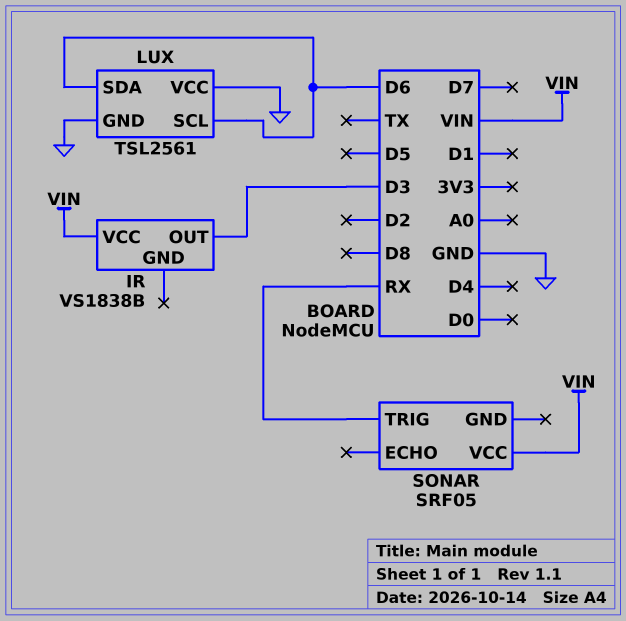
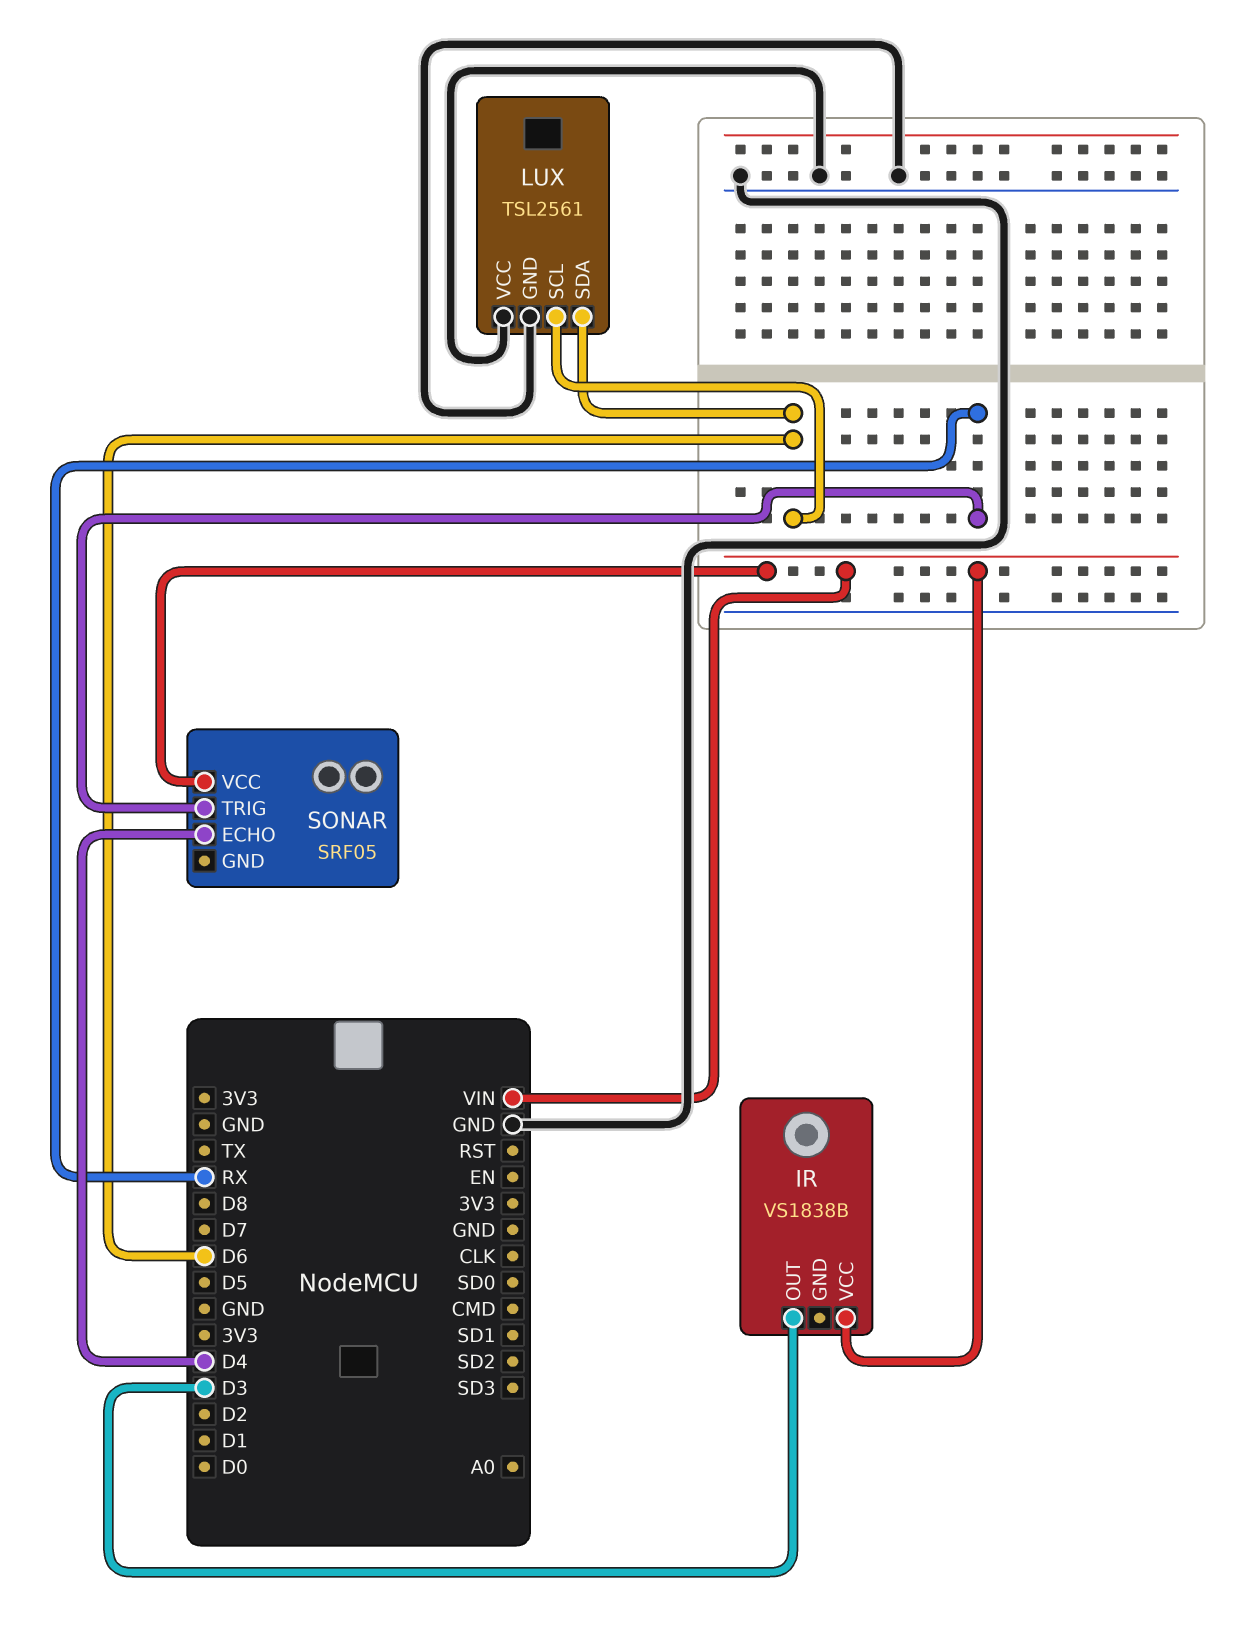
SONAR pin ECHO: none -> D4

